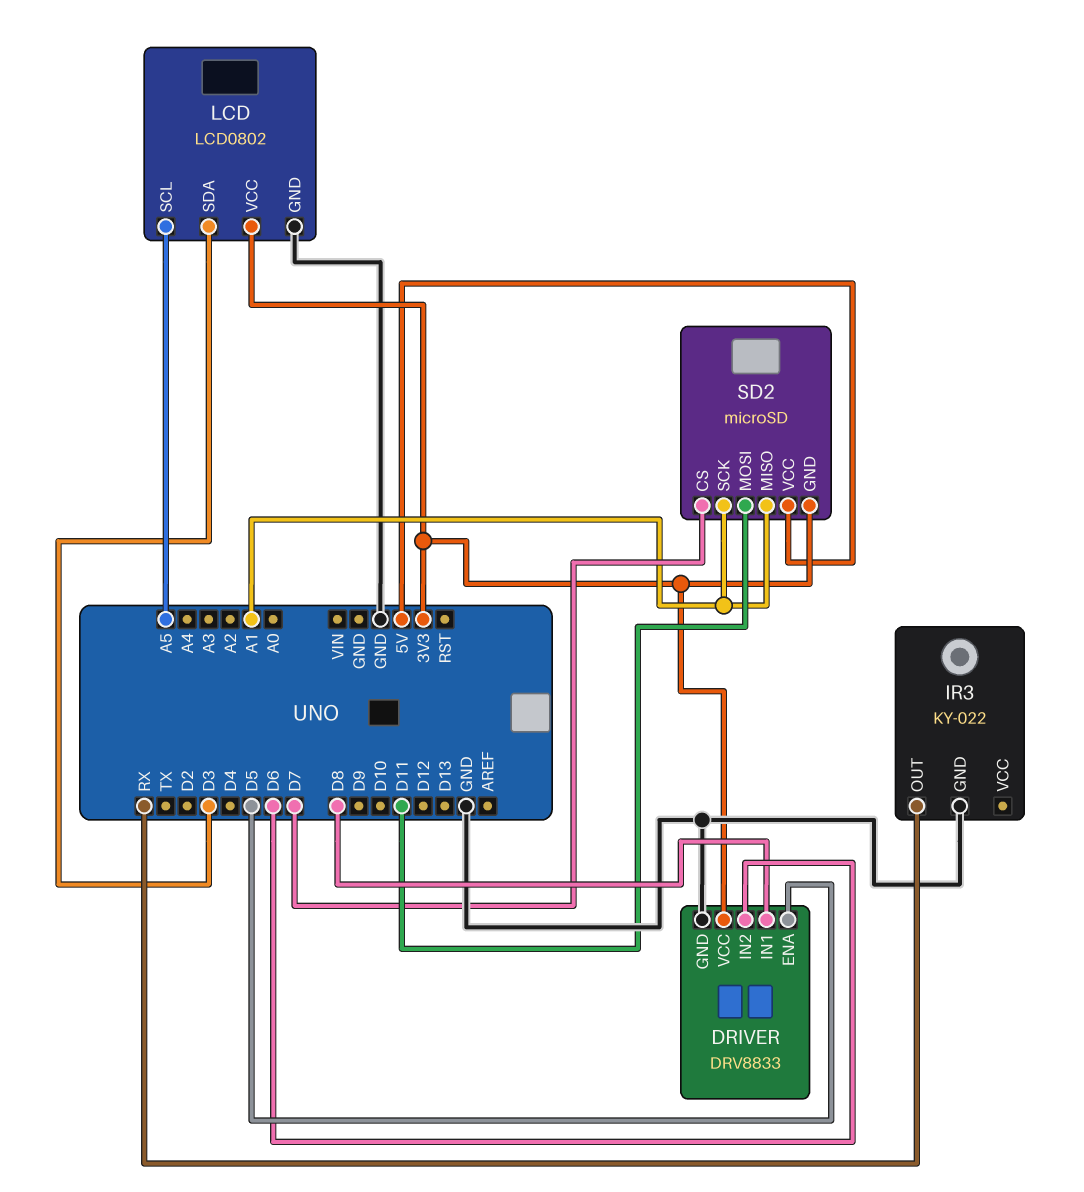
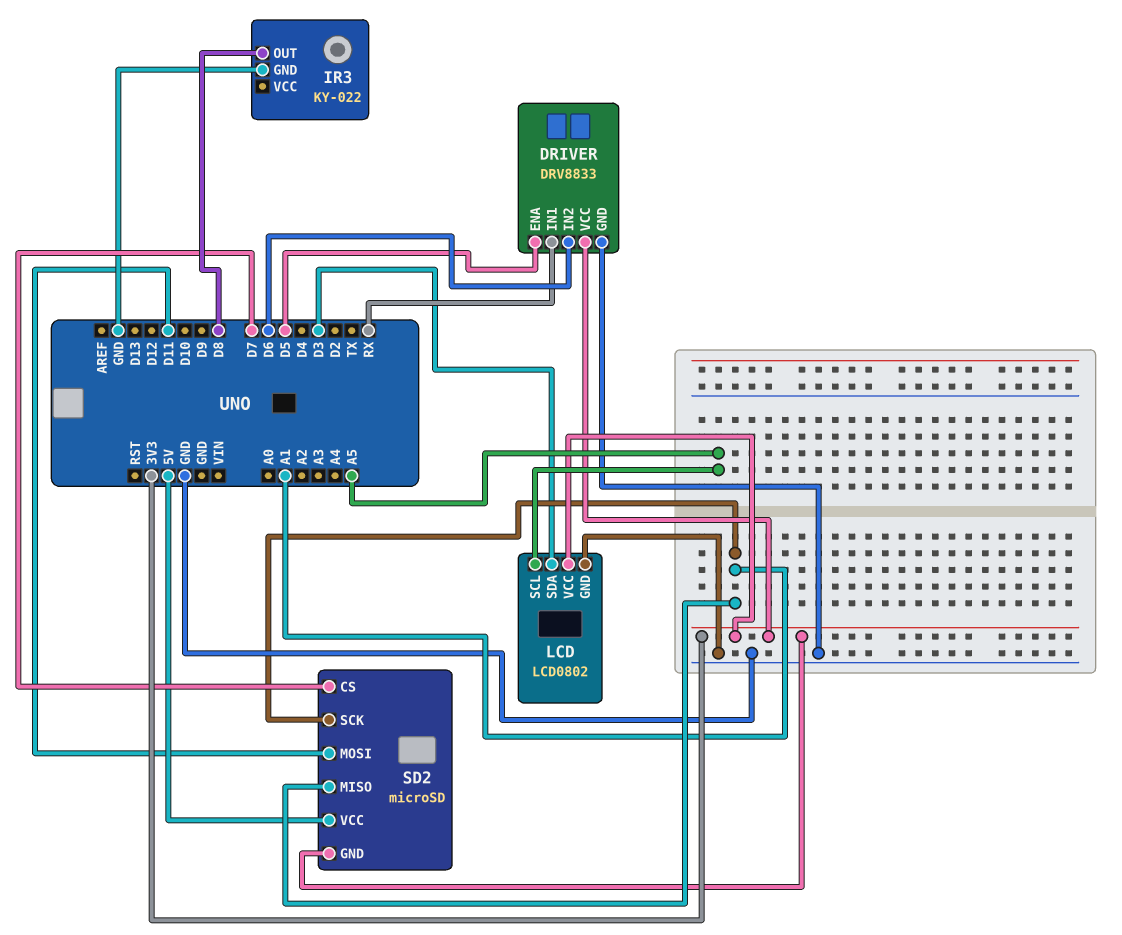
DRIVER pin IN1: D8 -> RX
IR3 pin OUT: RX -> D8

